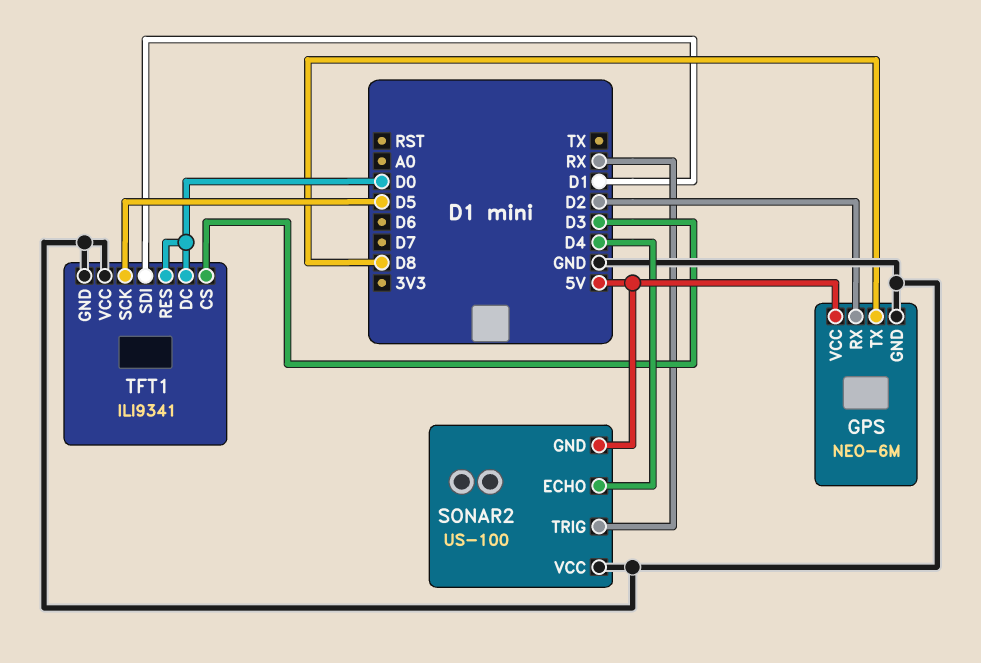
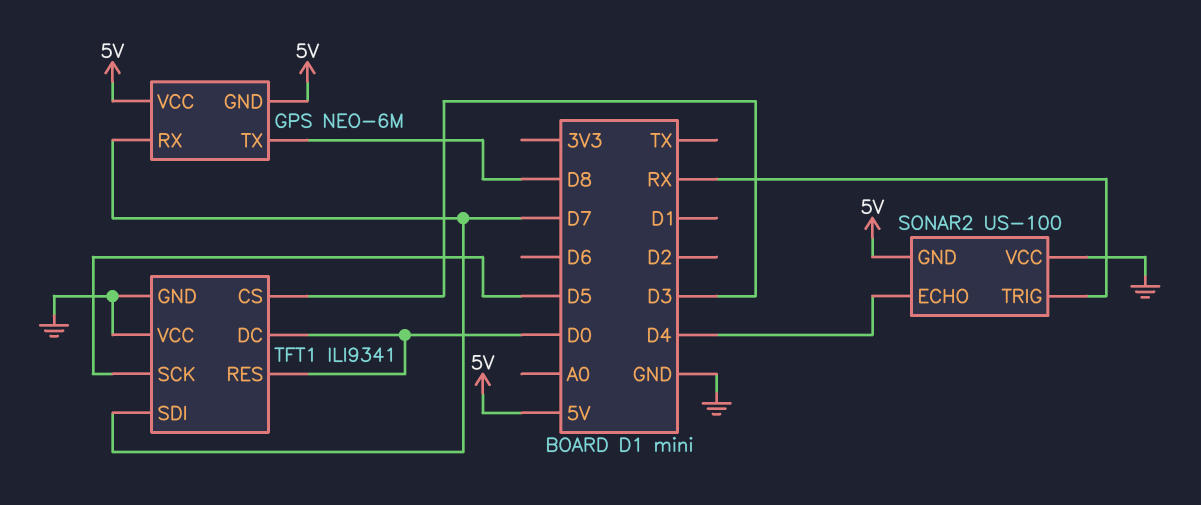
GPS pin GND: GND -> 5V
GPS pin RX: D2 -> D7
TFT1 pin SDI: D1 -> D7

